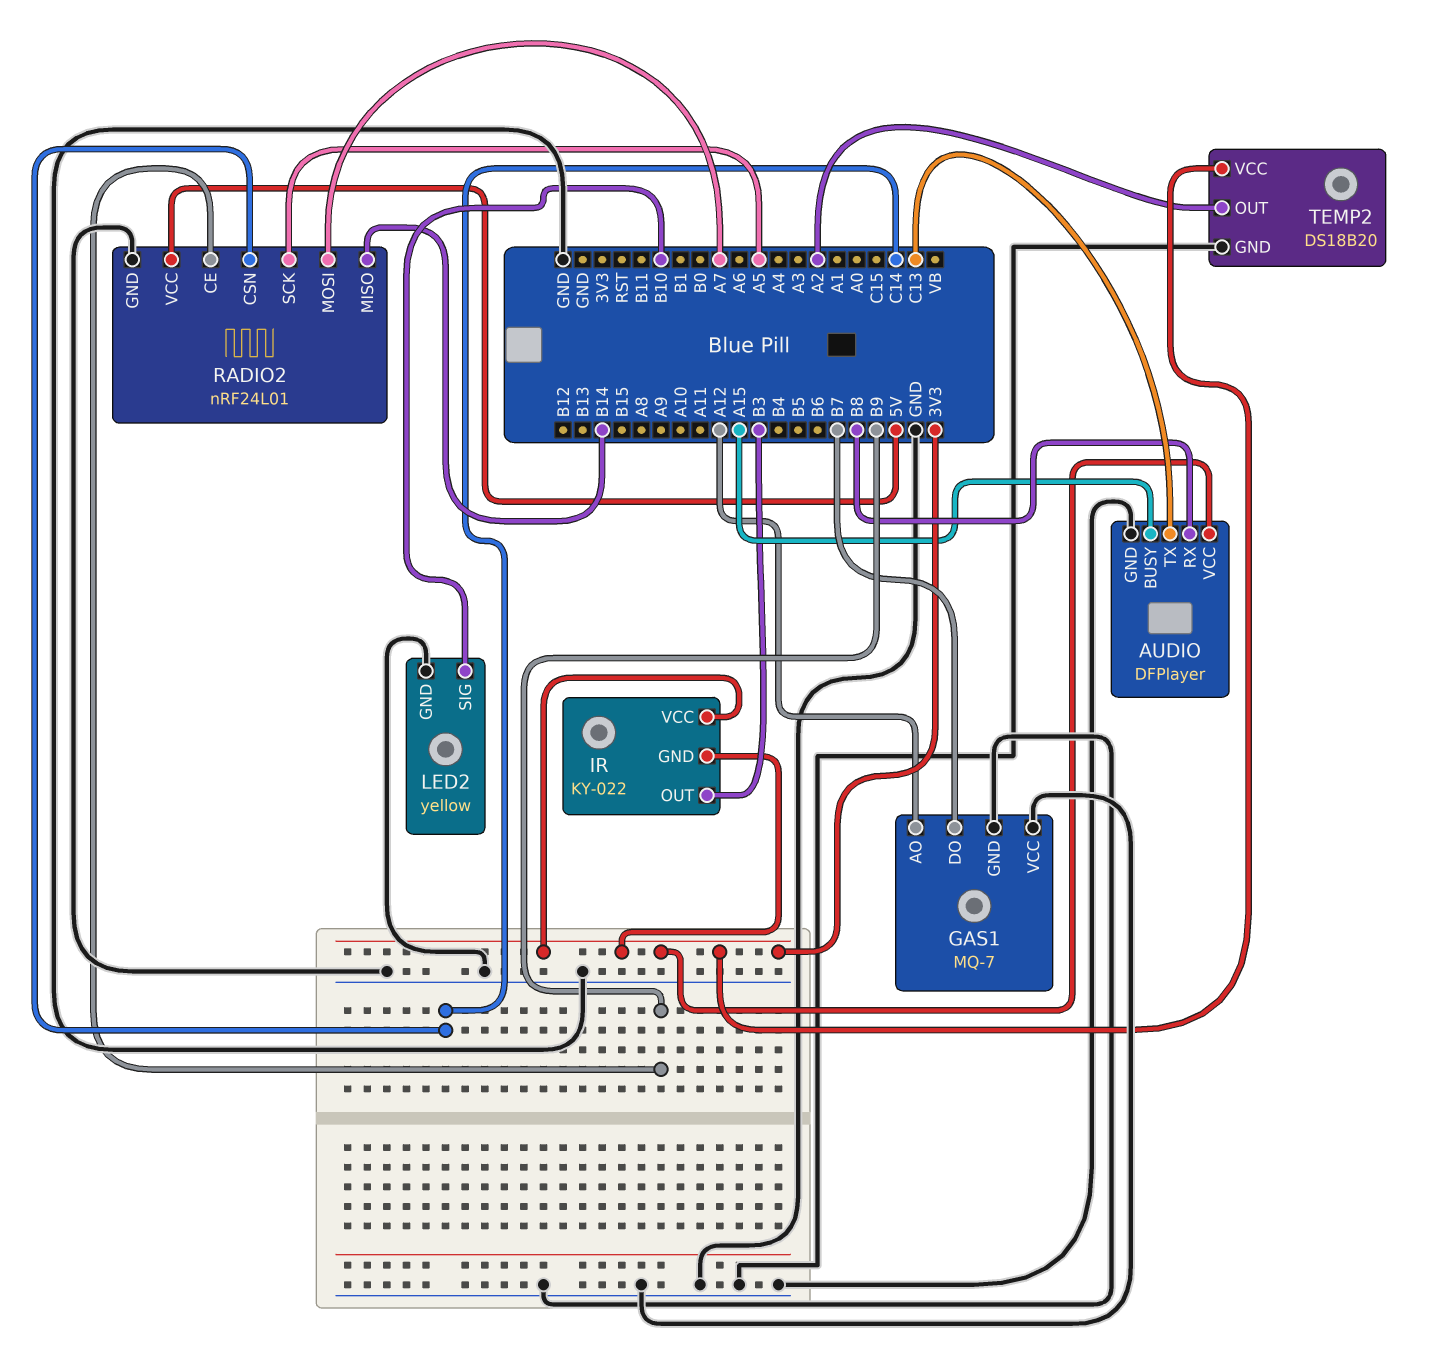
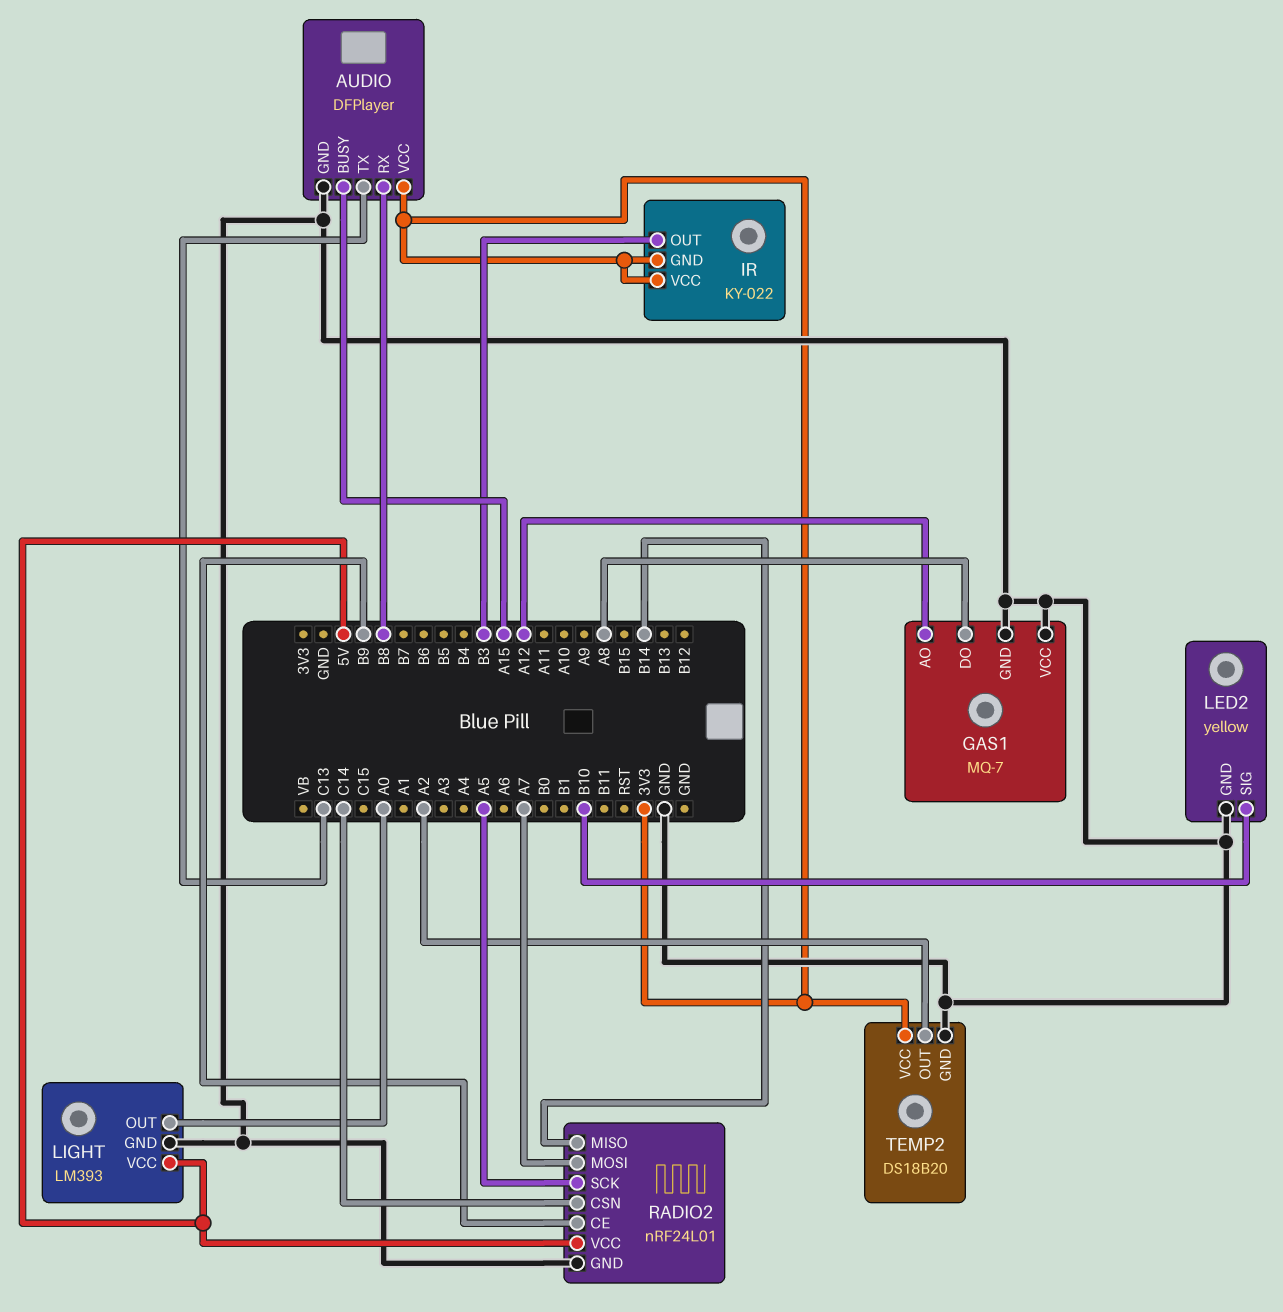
GAS1 pin DO: B7 -> A8
LIGHT: none -> LM393
LIGHT pin GND: none -> GND
LIGHT pin OUT: none -> A0
LIGHT pin VCC: none -> 5V

